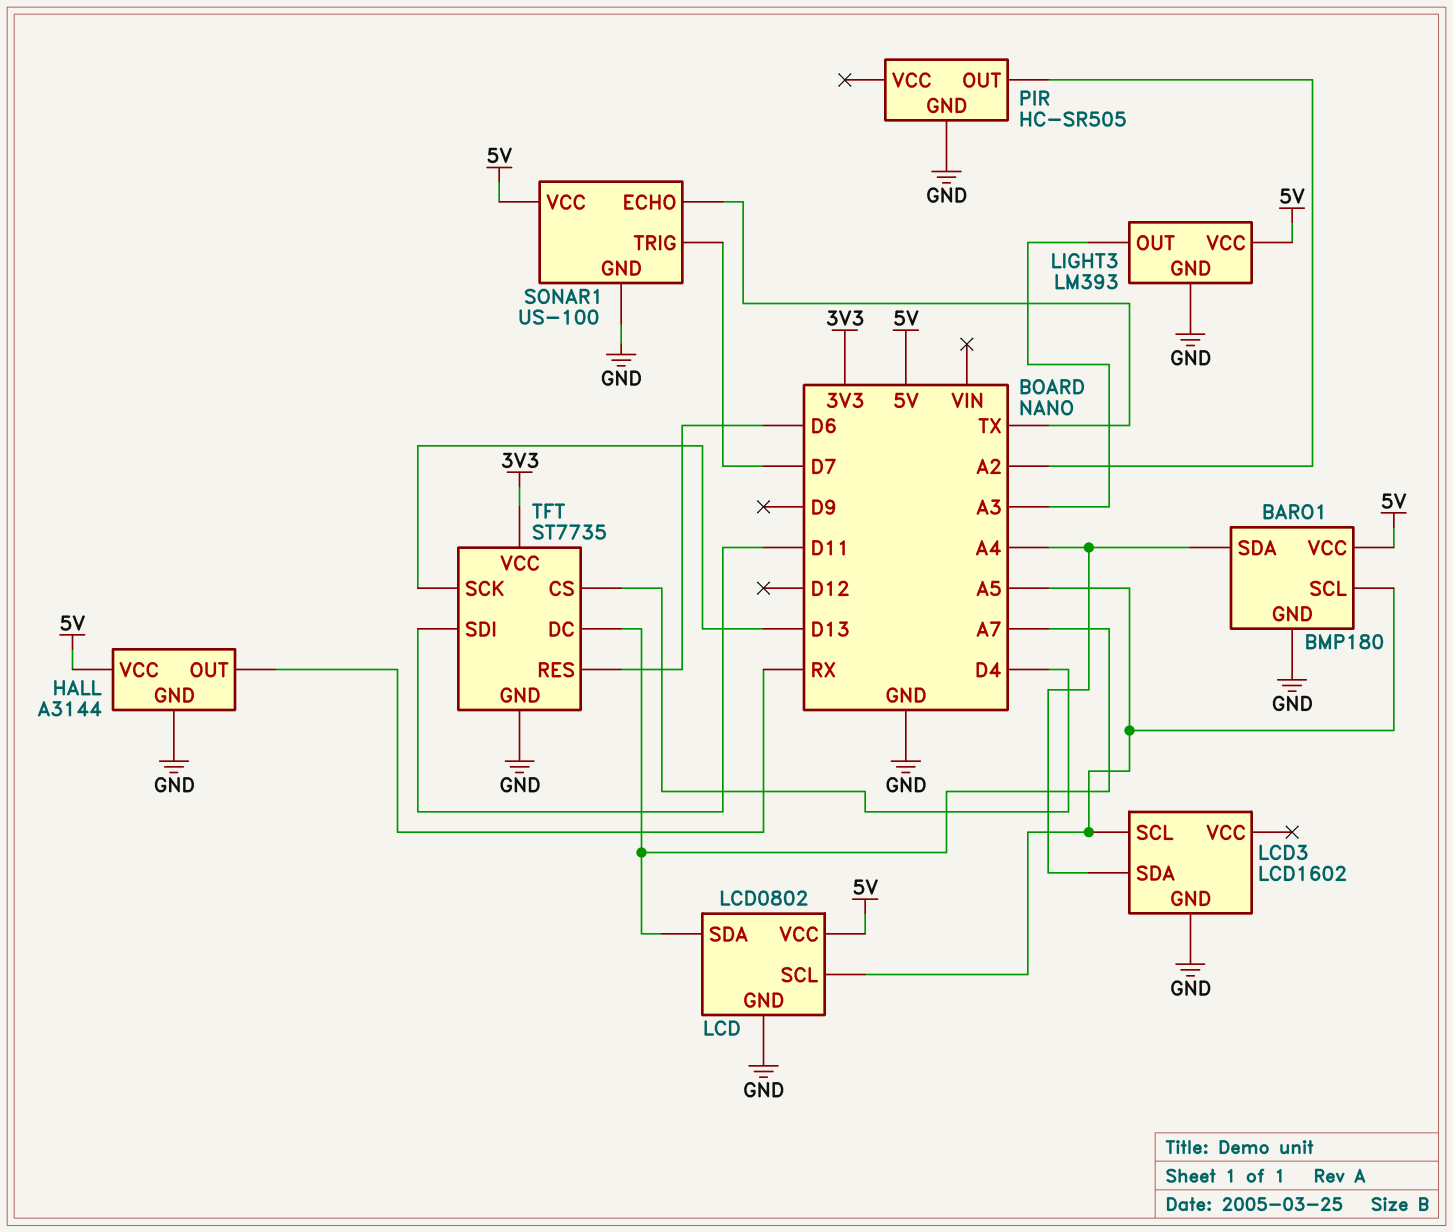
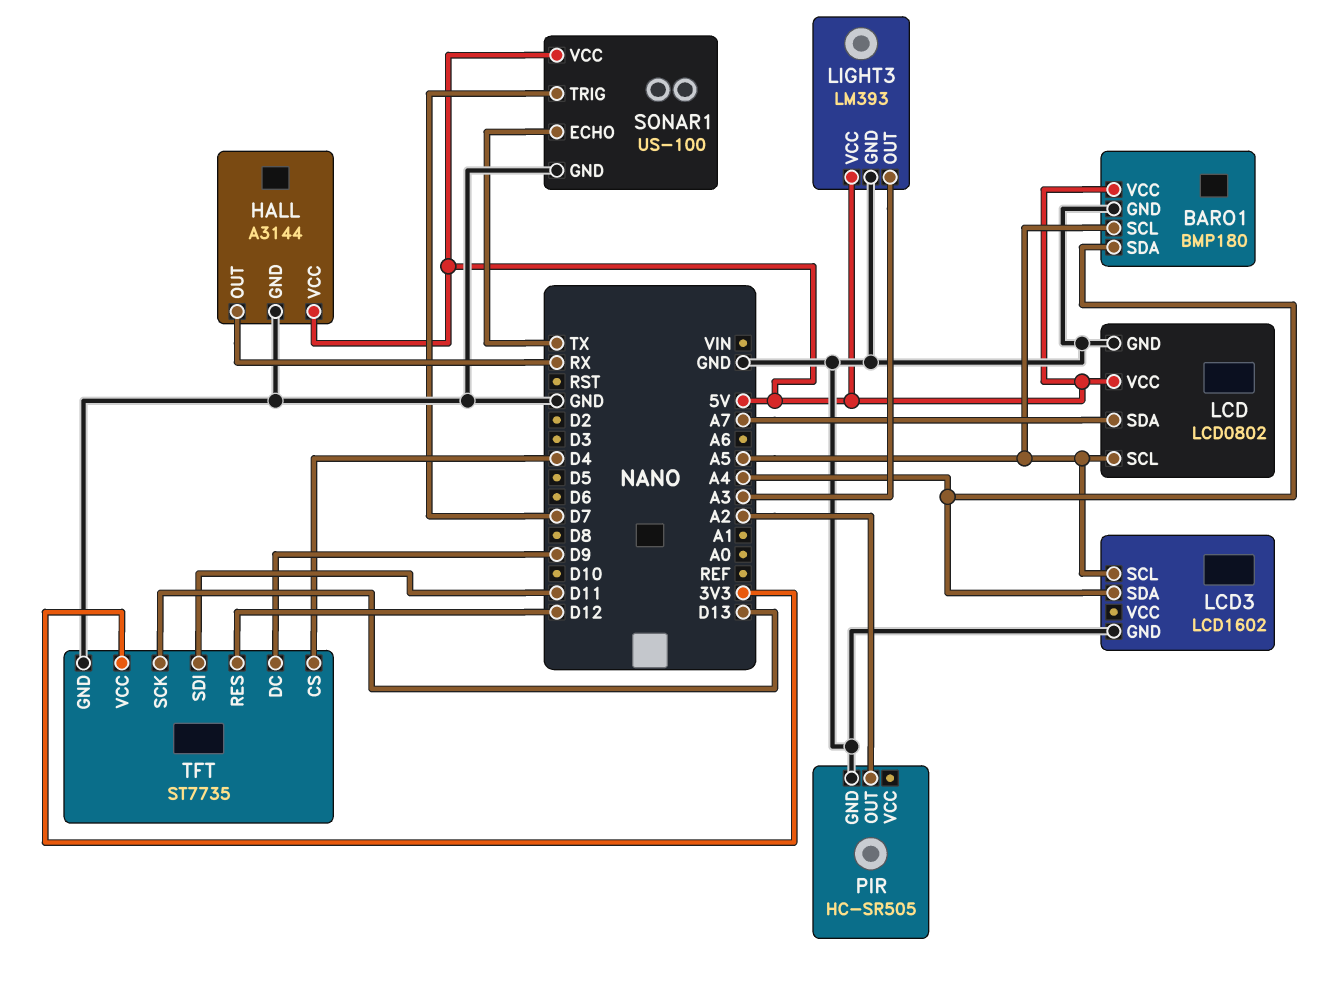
TFT pin DC: A7 -> D9
TFT pin RES: D6 -> D12

